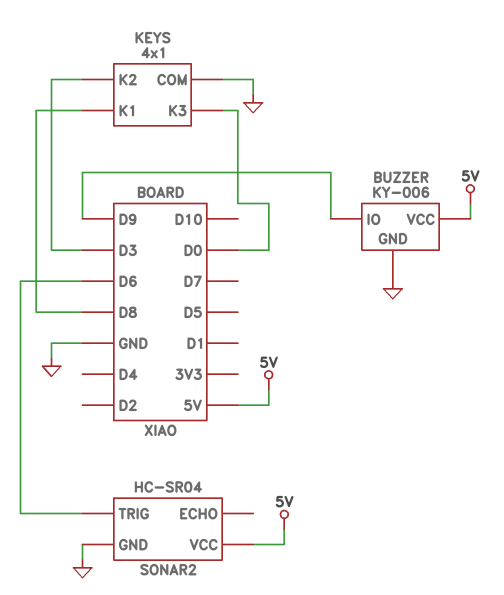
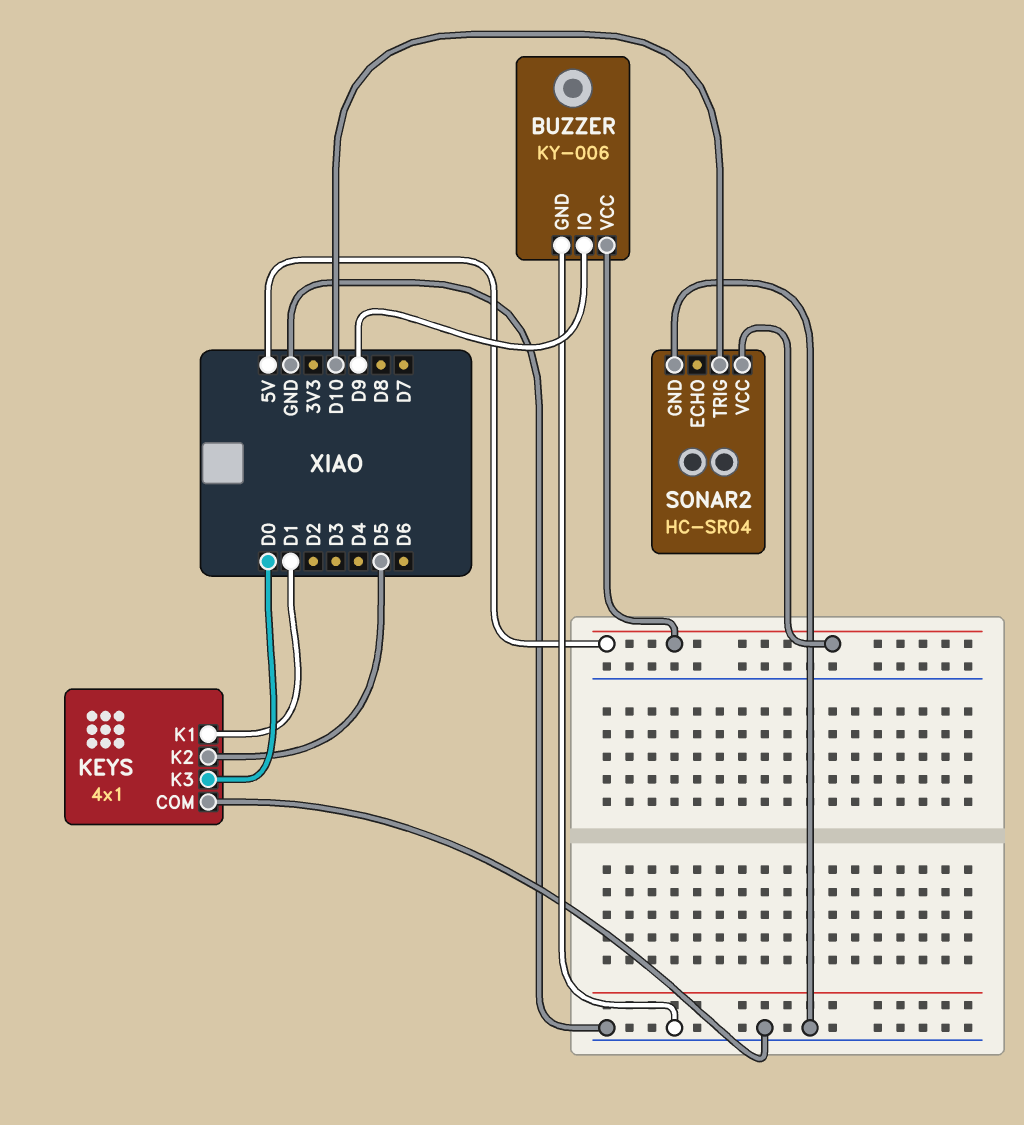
KEYS pin K1: D8 -> D1
KEYS pin K2: D3 -> D5
SONAR2 pin TRIG: D6 -> D10

